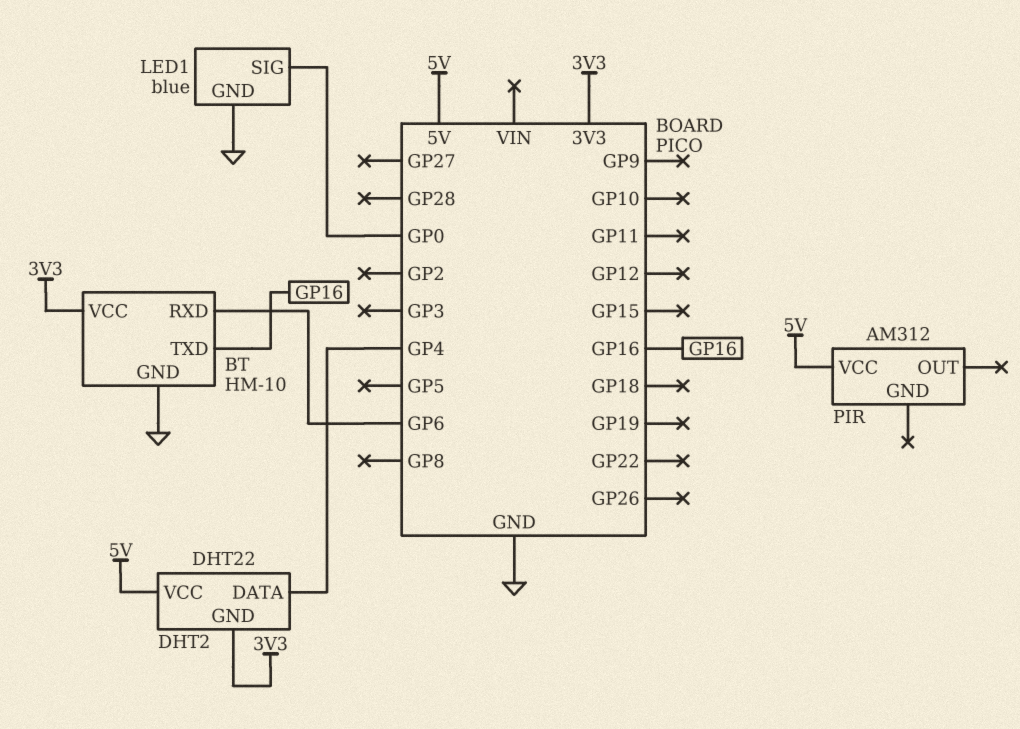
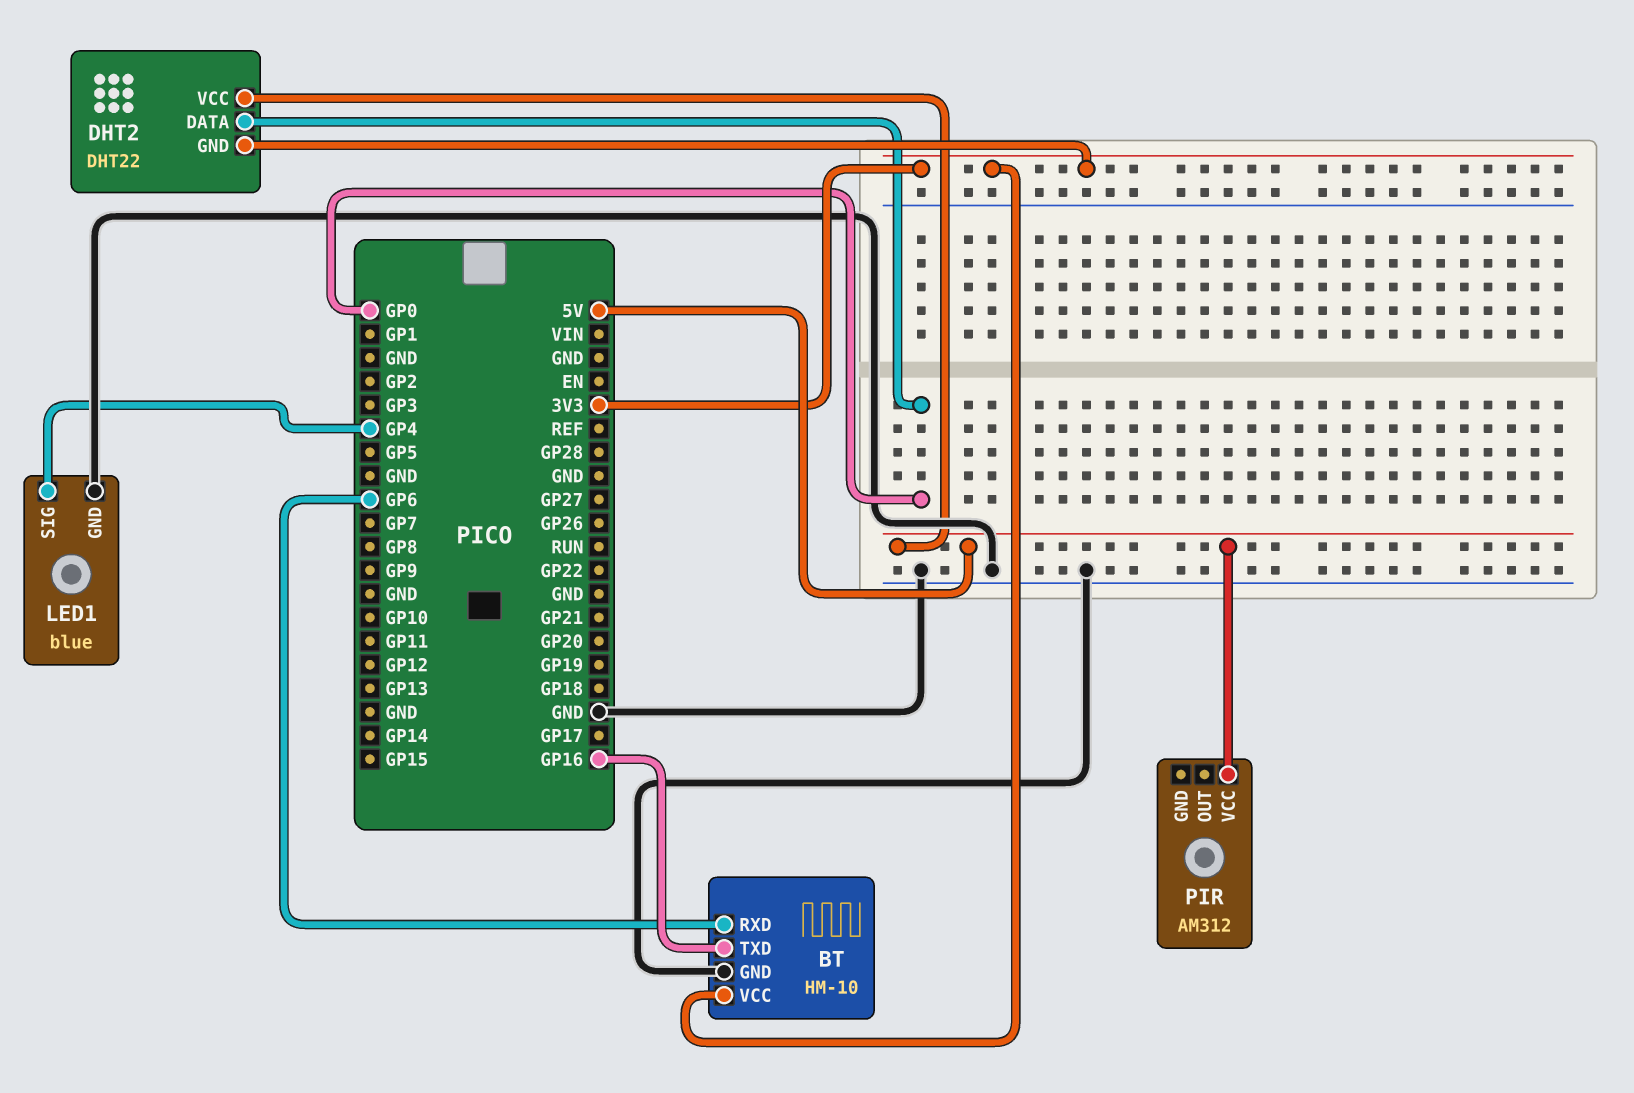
DHT2 pin DATA: GP4 -> GP0
LED1 pin SIG: GP0 -> GP4

